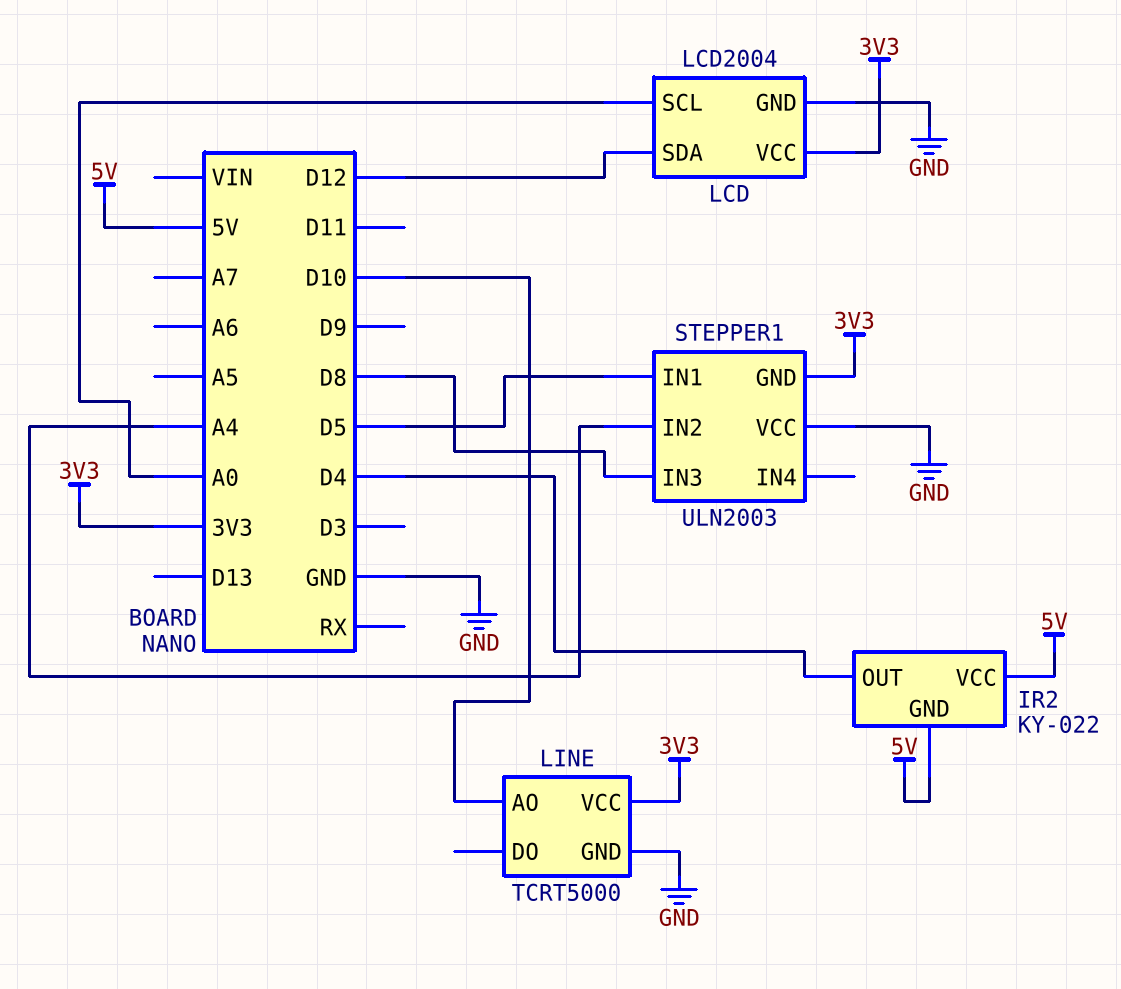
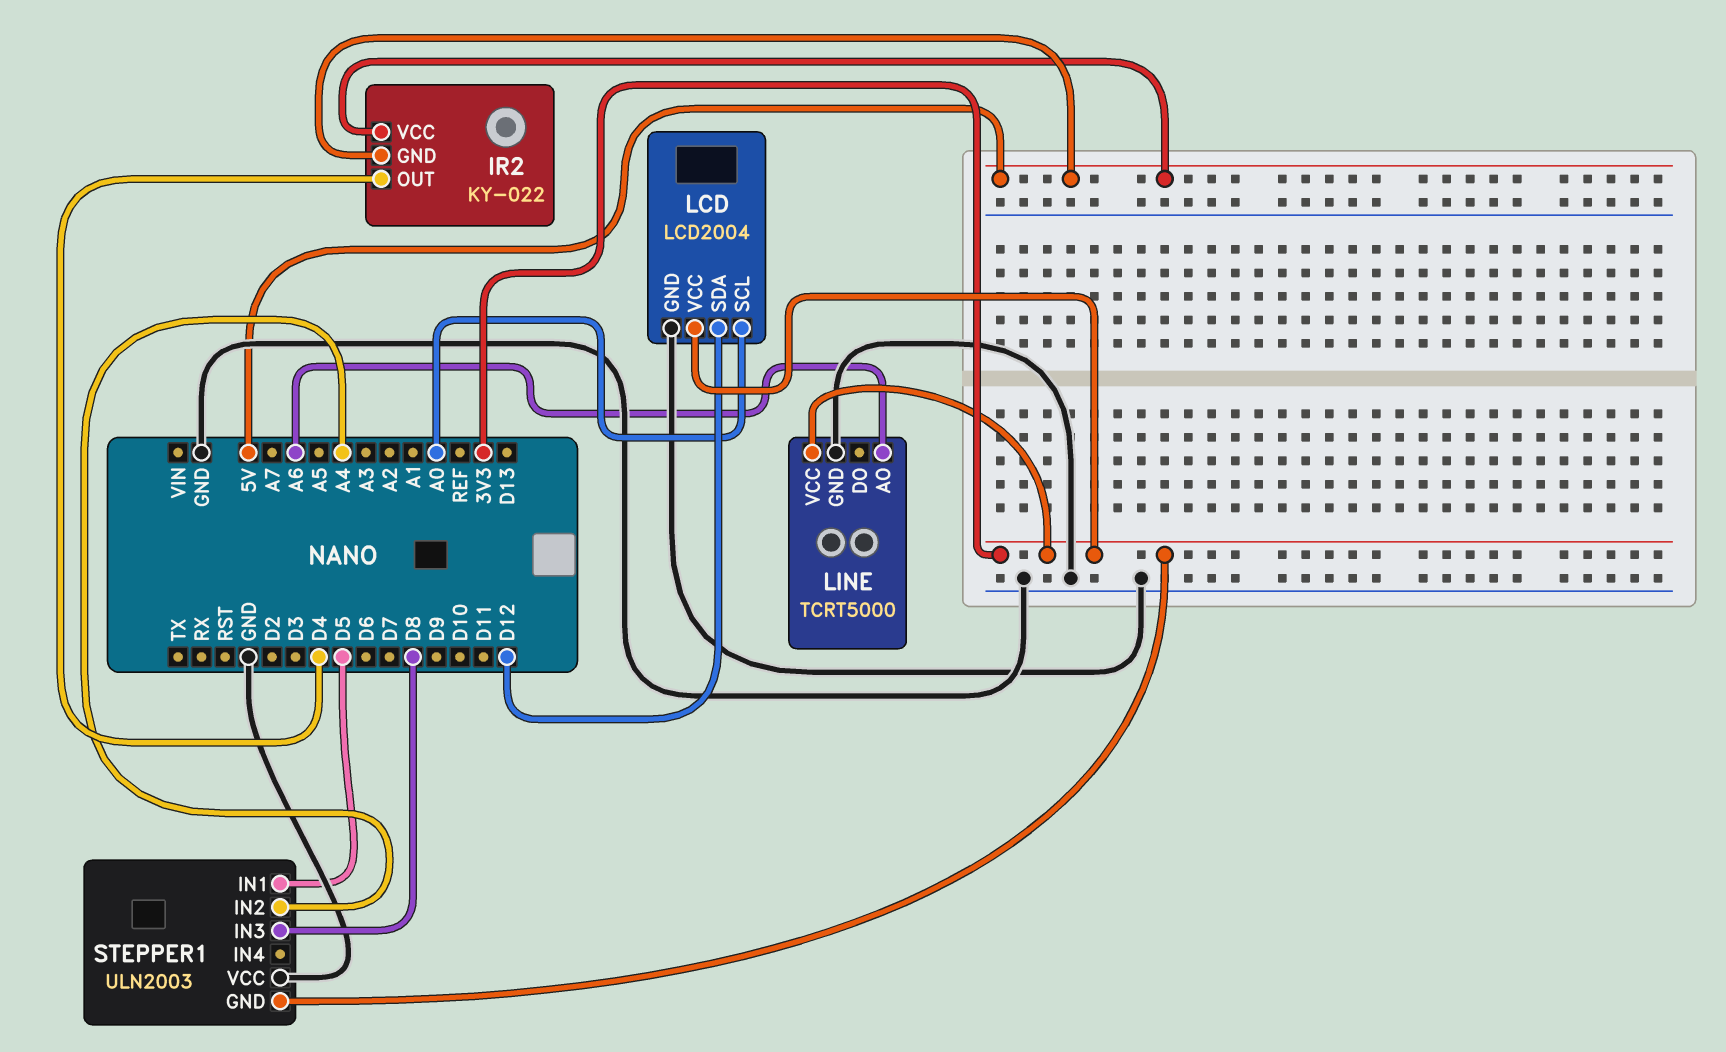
LINE pin AO: D10 -> A6

